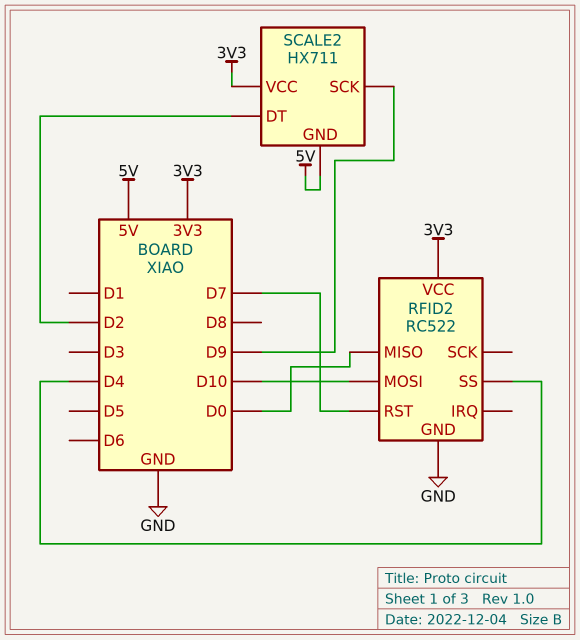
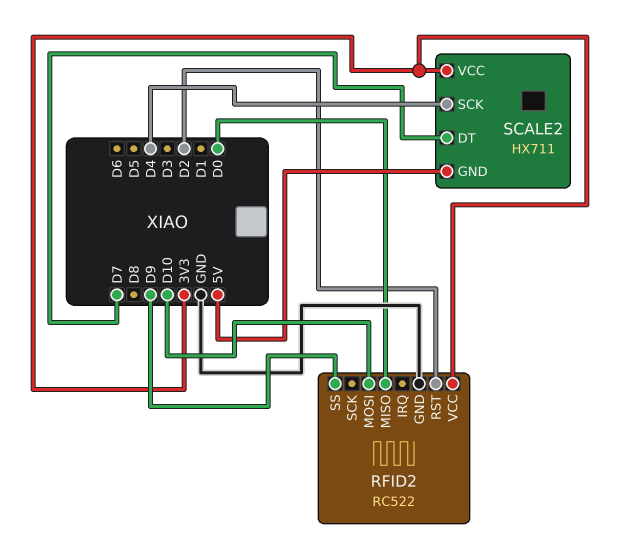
RFID2 pin RST: D7 -> D2
RFID2 pin SS: D4 -> D9
SCALE2 pin DT: D2 -> D7
SCALE2 pin SCK: D9 -> D4

